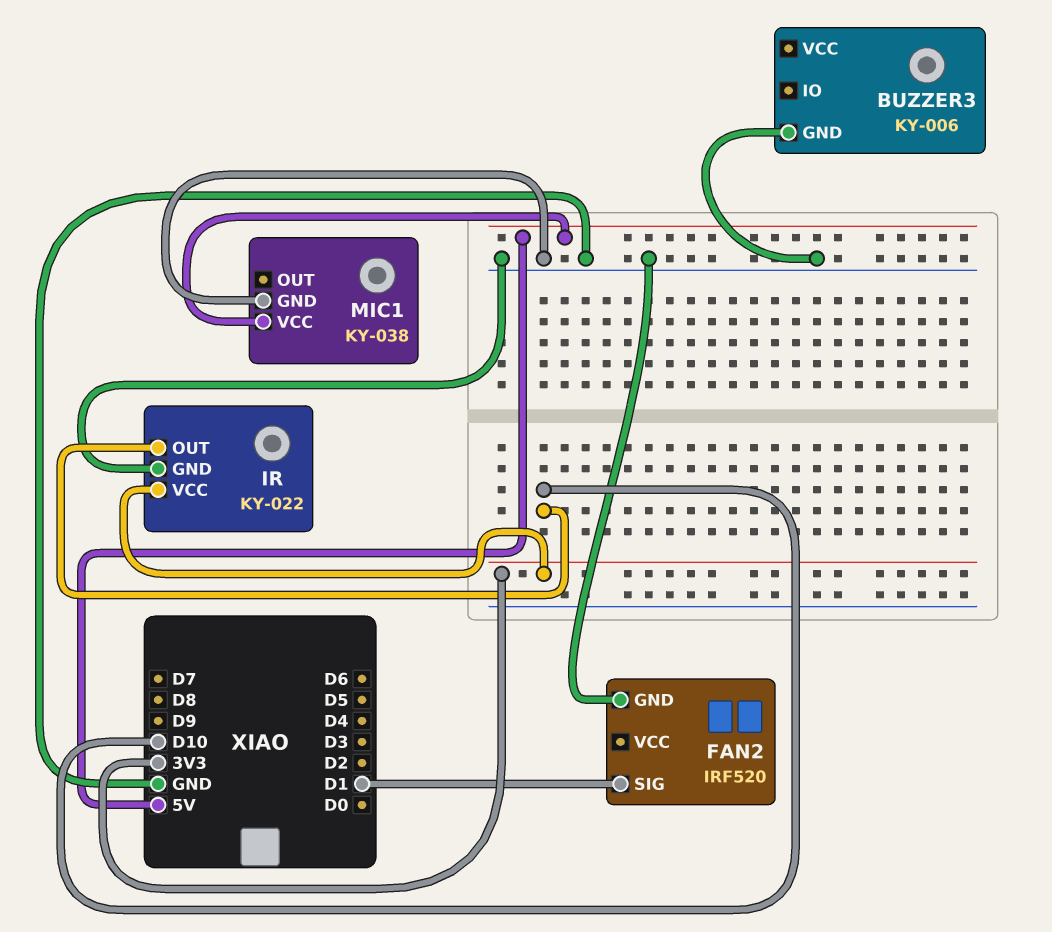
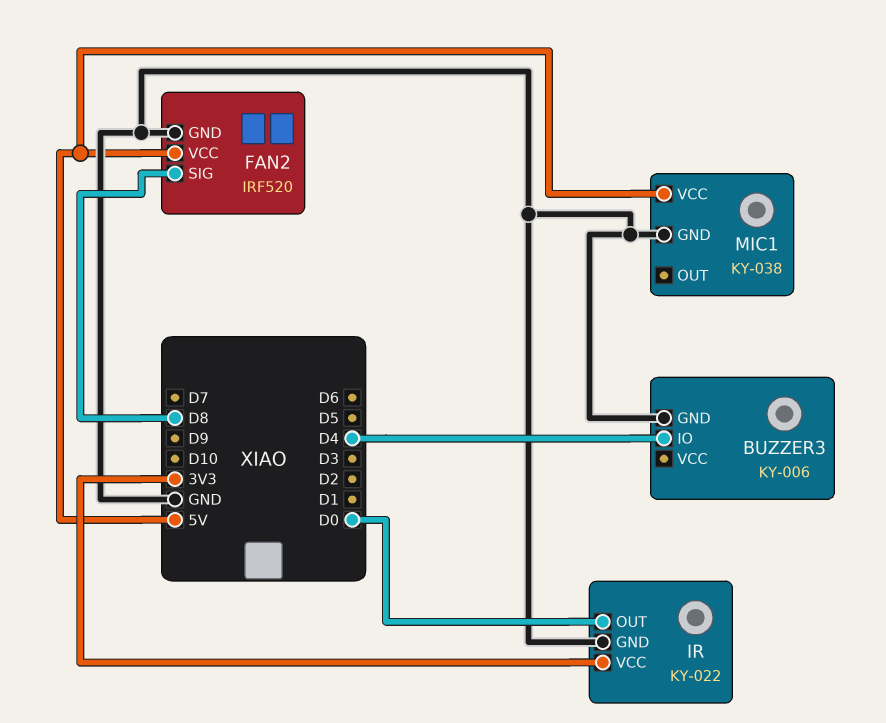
BUZZER3 pin IO: none -> D4
FAN2 pin SIG: D1 -> D8
FAN2 pin VCC: none -> 5V
IR pin OUT: D10 -> D0

